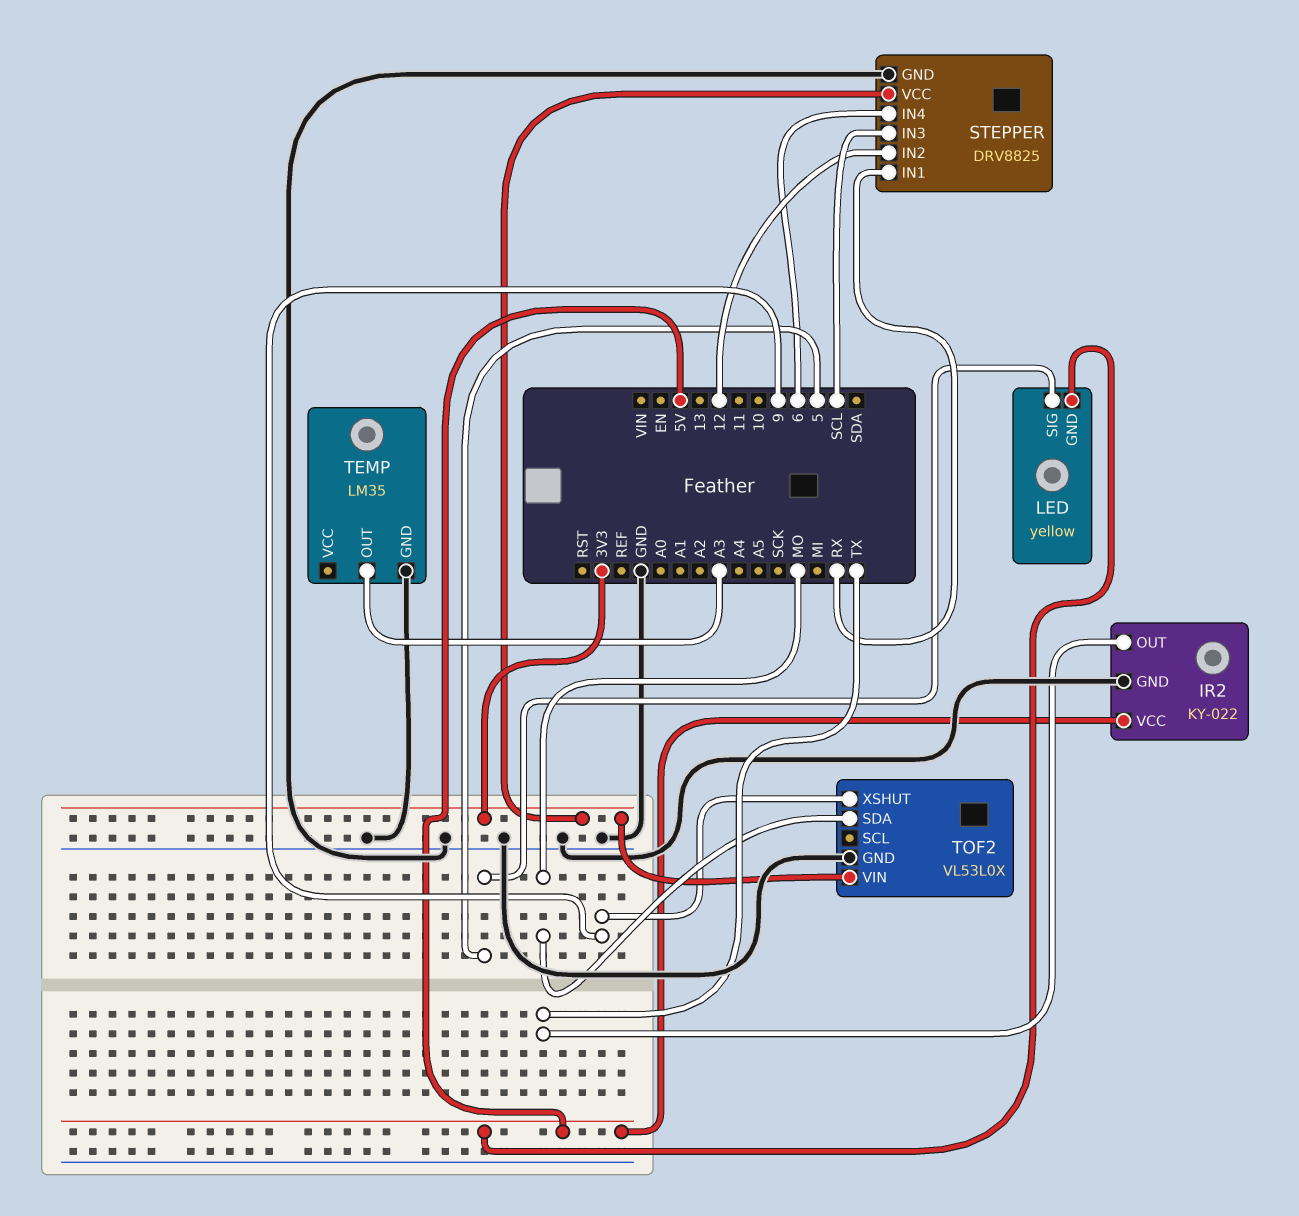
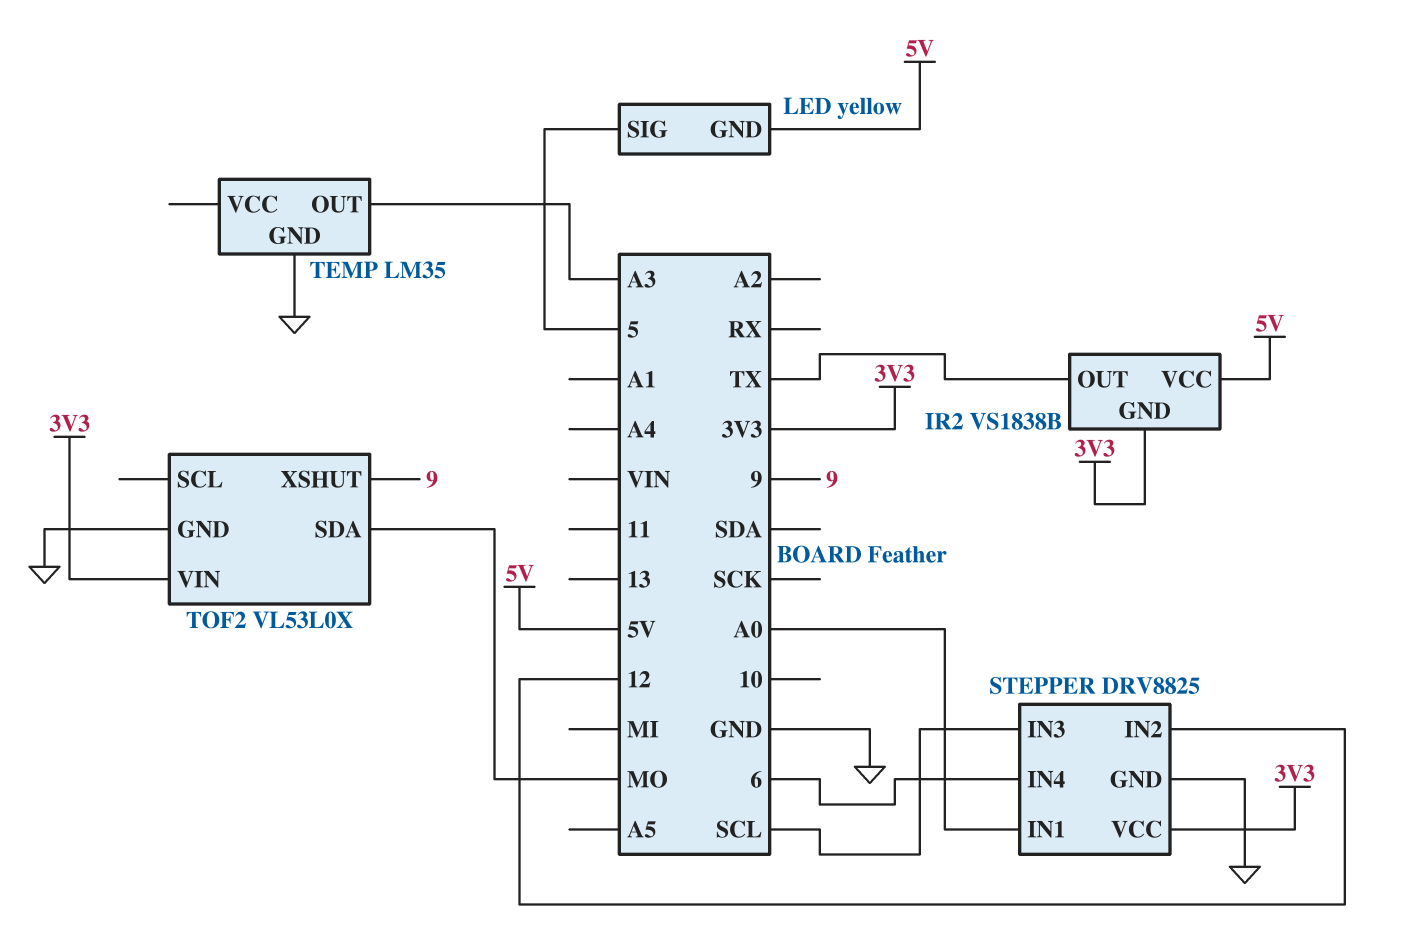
IR2: KY-022 -> VS1838B
IR2 pin GND: GND -> 3V3
STEPPER pin IN1: RX -> A0

